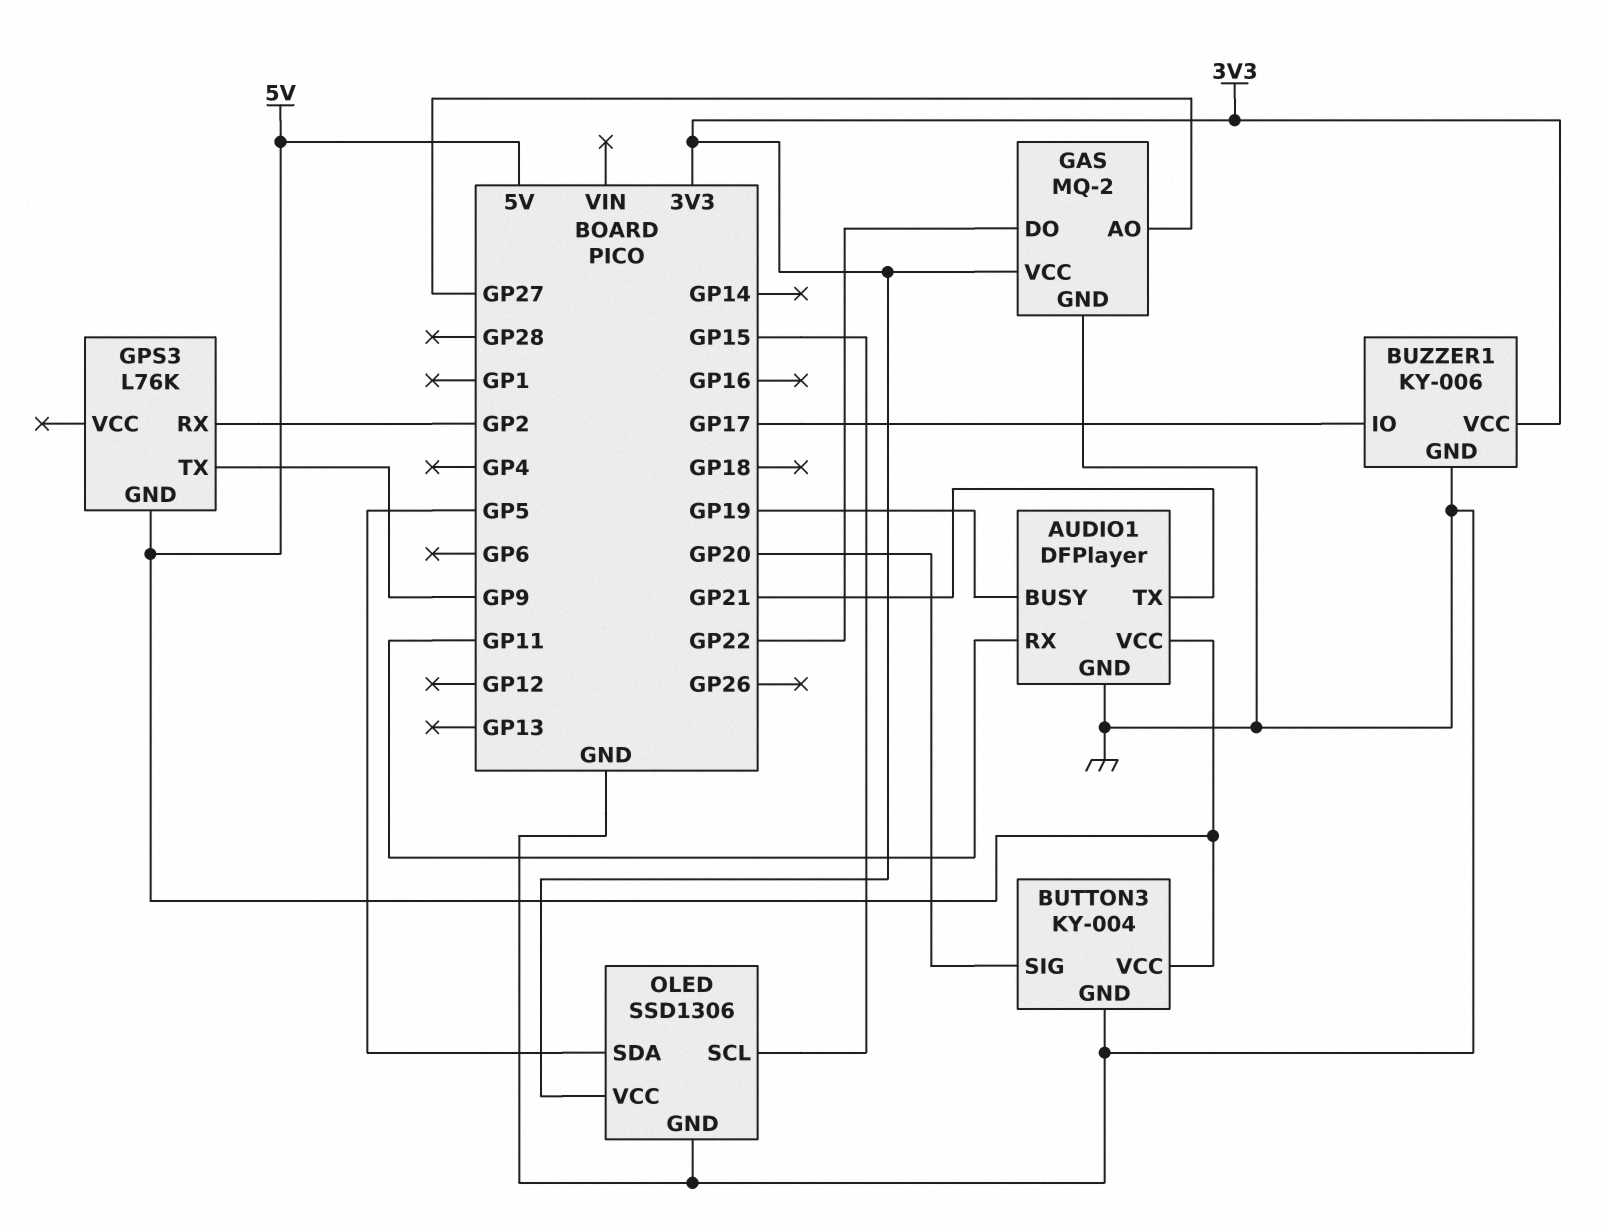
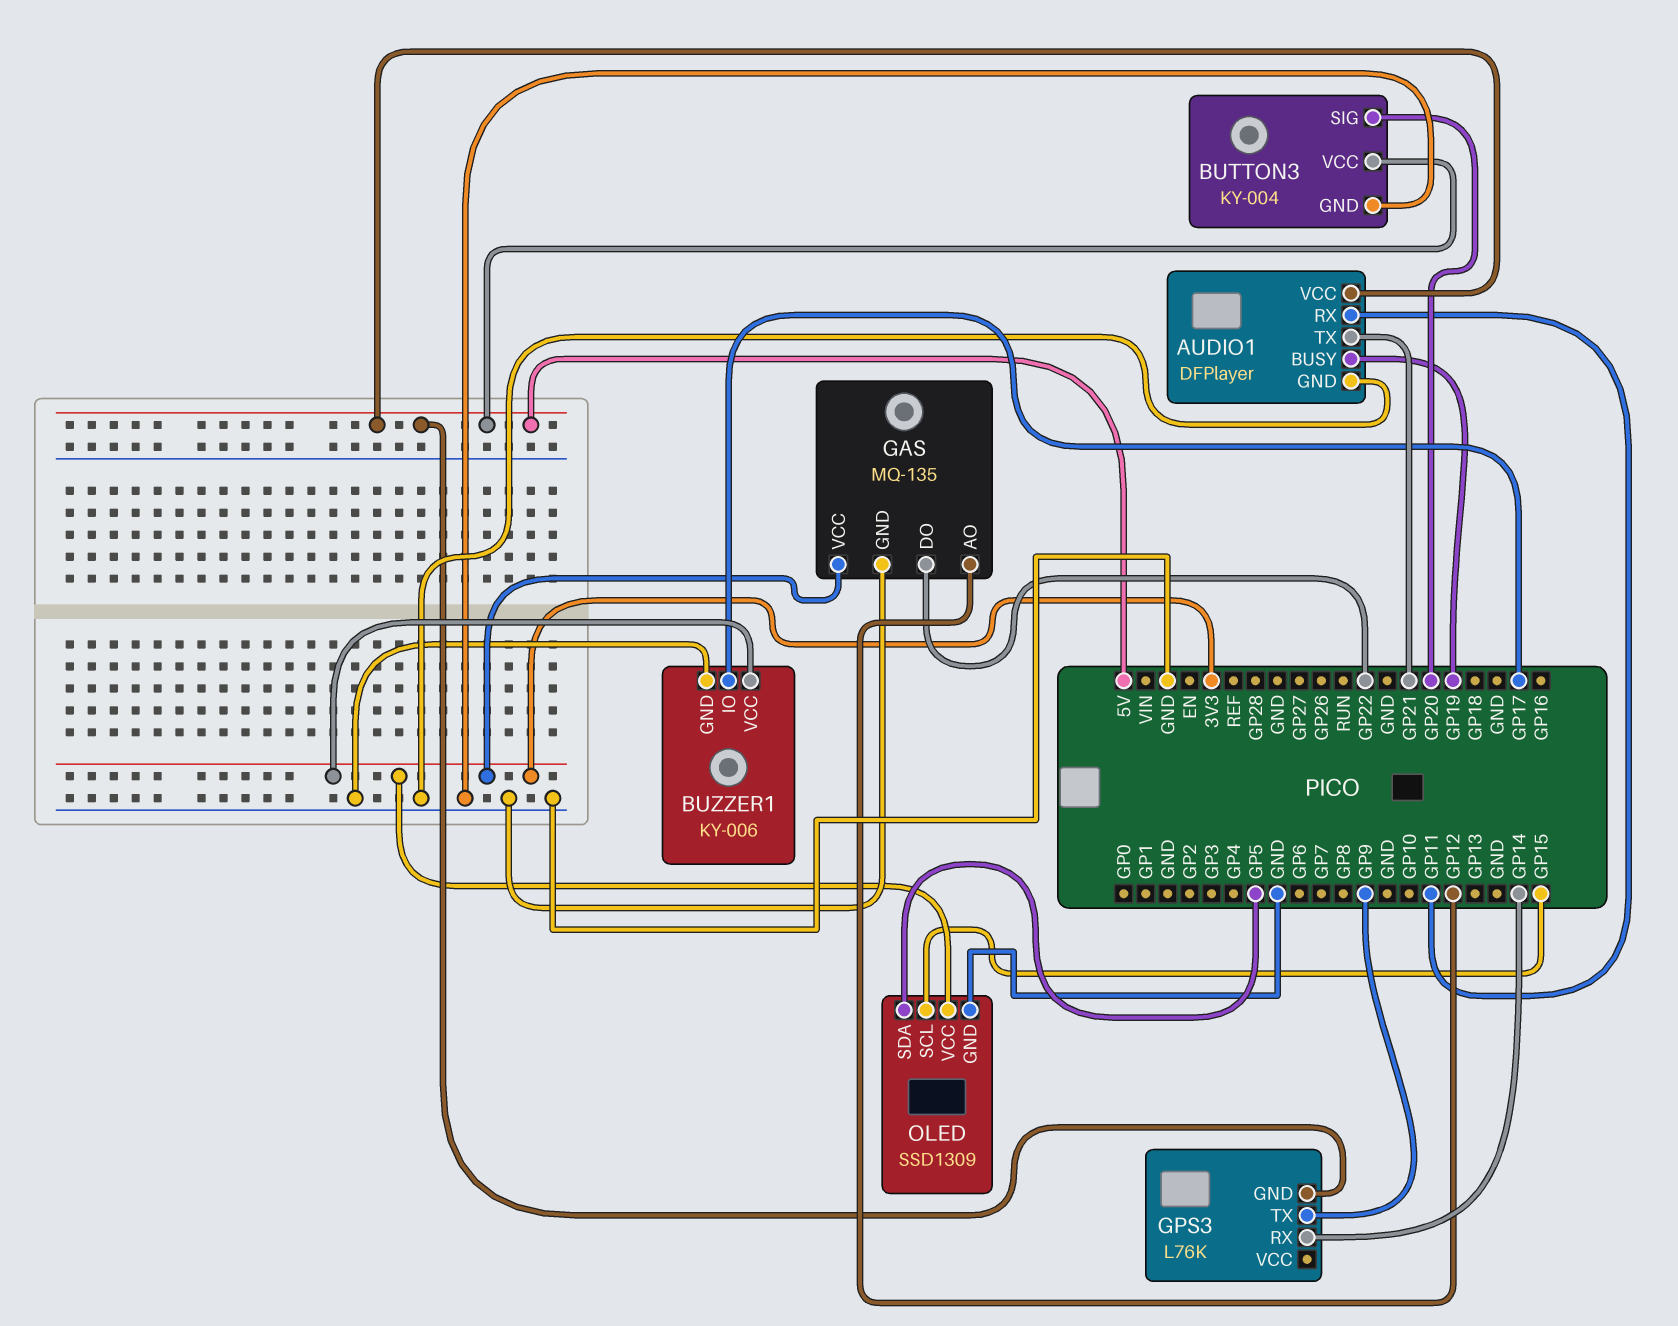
GAS: MQ-2 -> MQ-135
GAS pin AO: GP27 -> GP12
GPS3 pin RX: GP2 -> GP14
OLED: SSD1306 -> SSD1309

